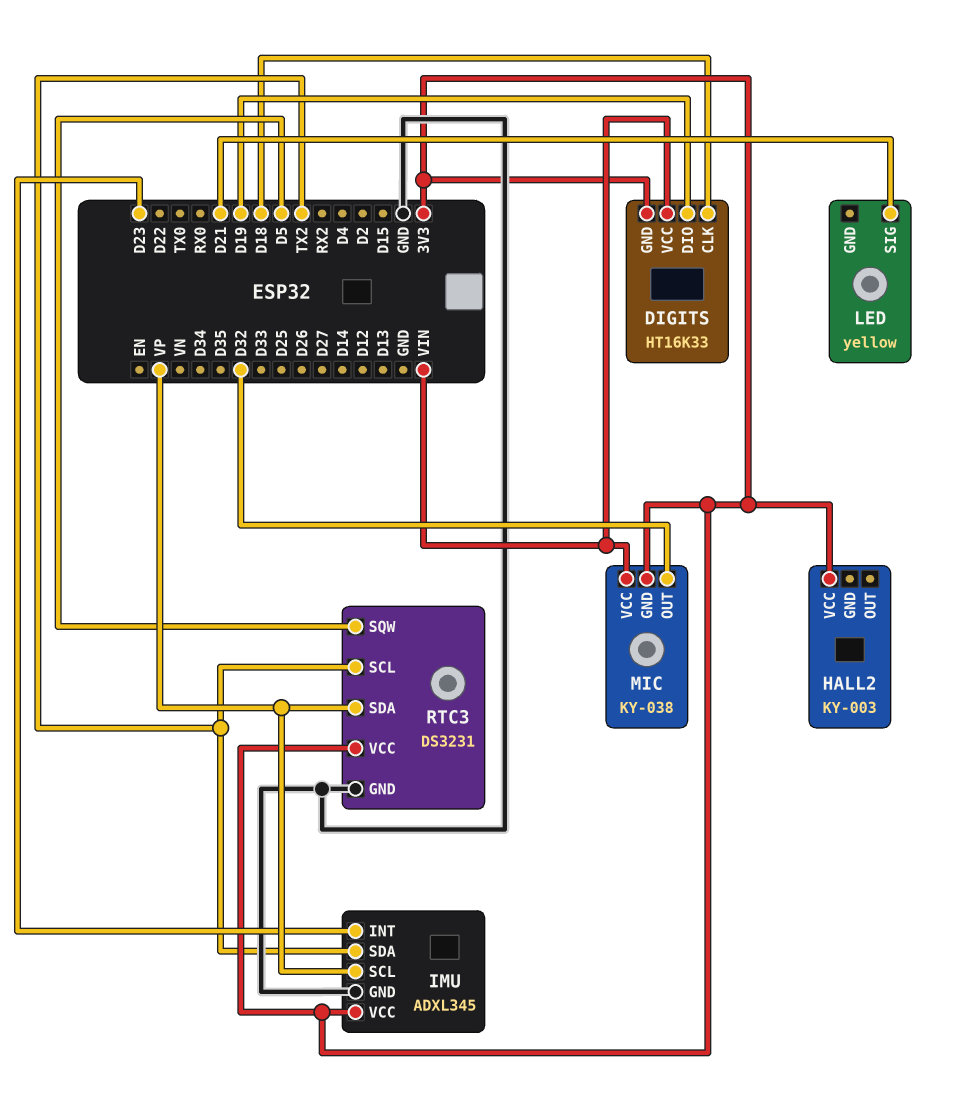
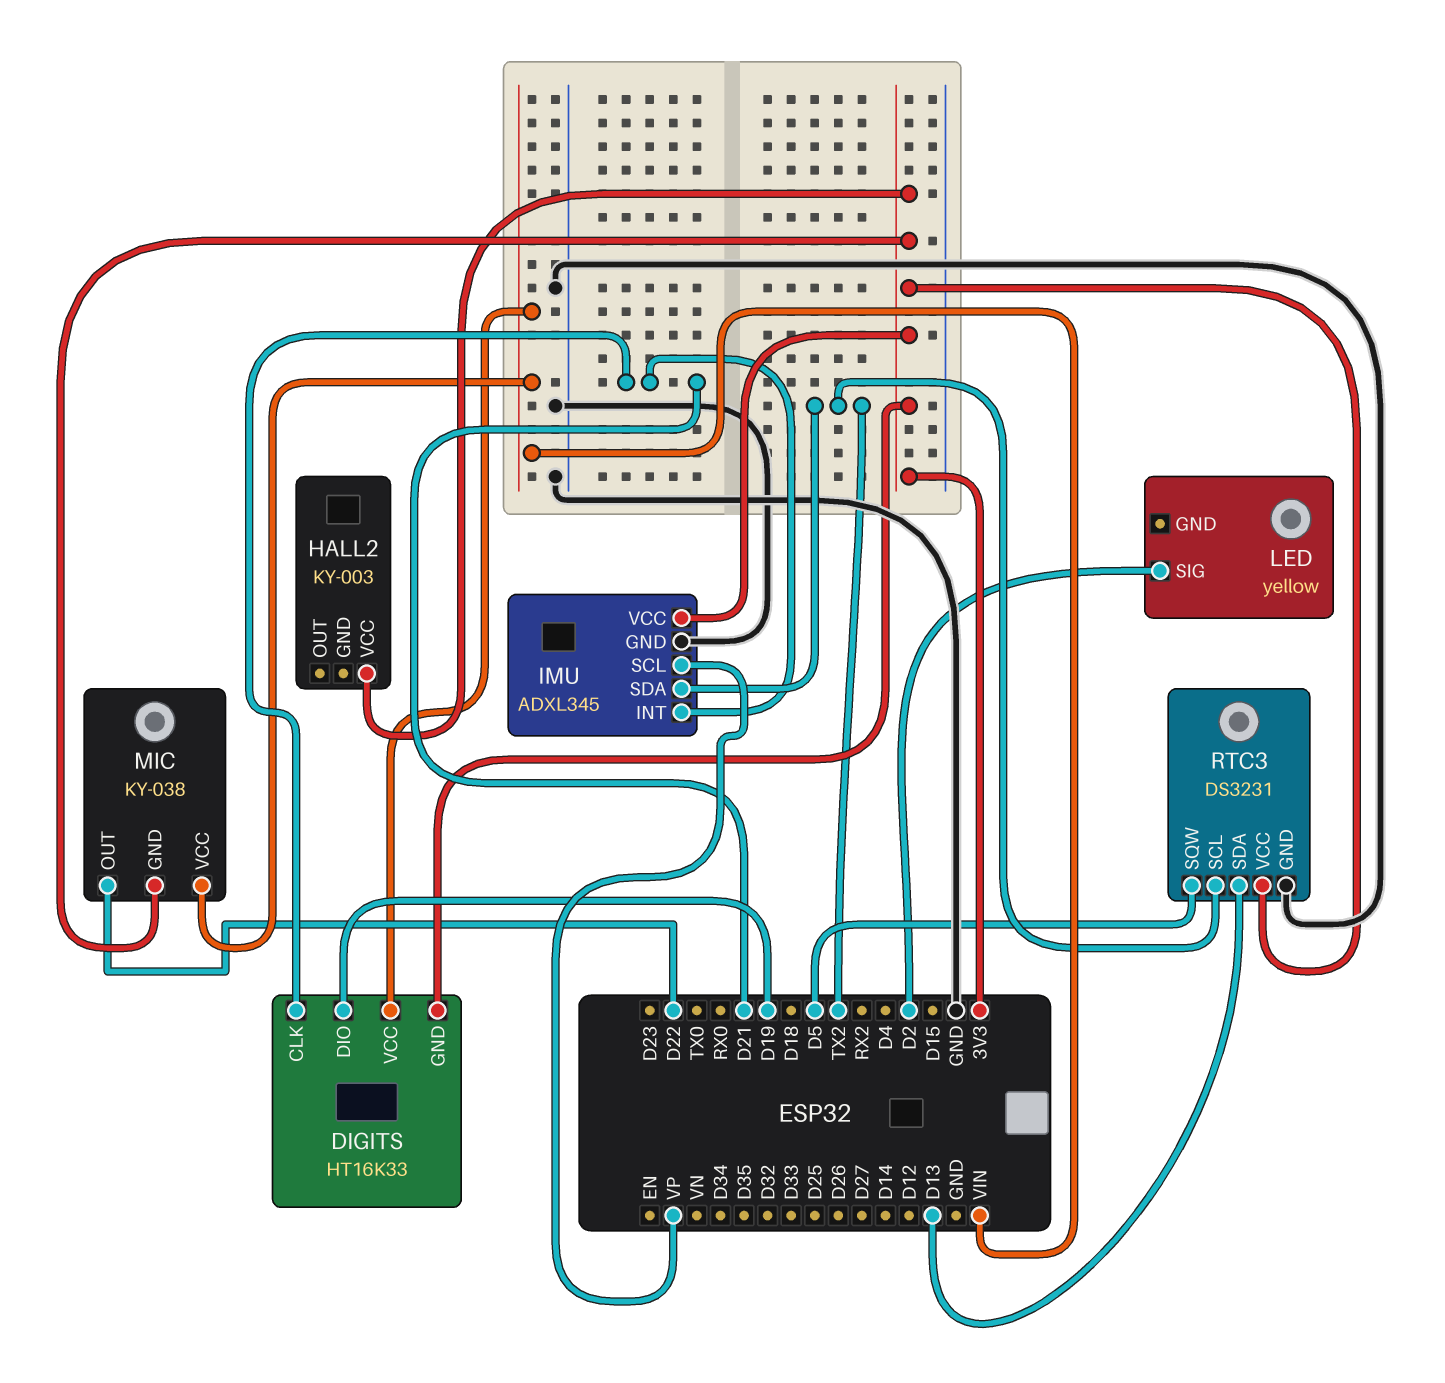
DIGITS pin CLK: D18 -> D21
IMU pin INT: D23 -> D21
LED pin SIG: D21 -> D2
MIC pin OUT: D32 -> D22
RTC3 pin SDA: VP -> D13

